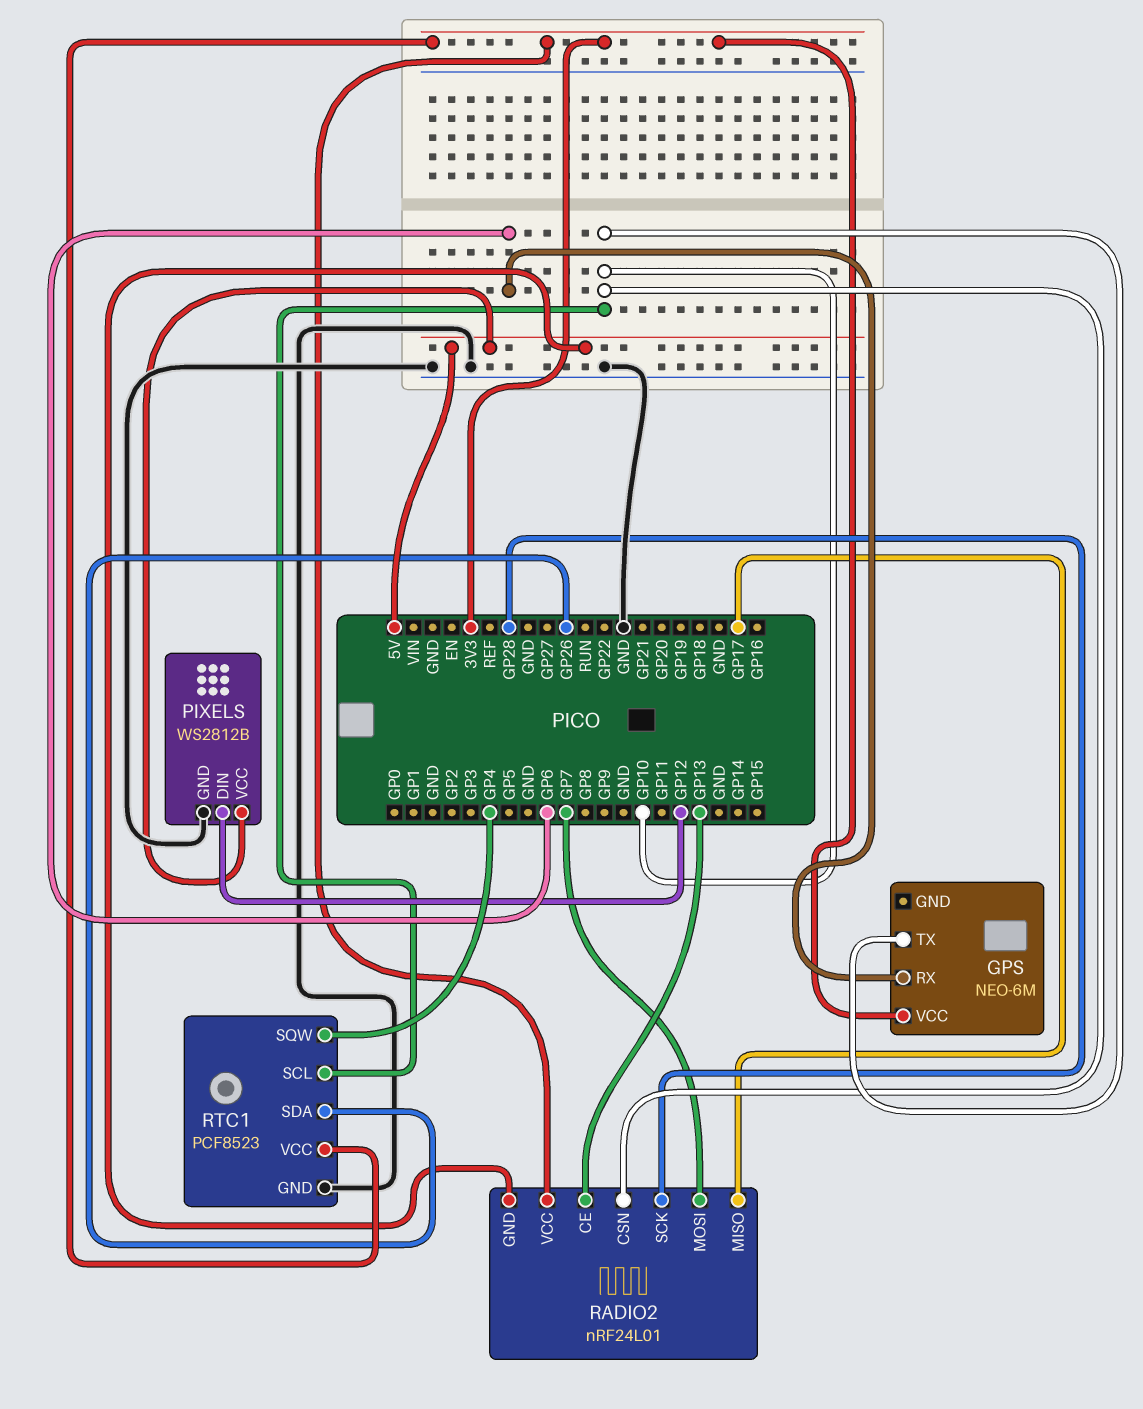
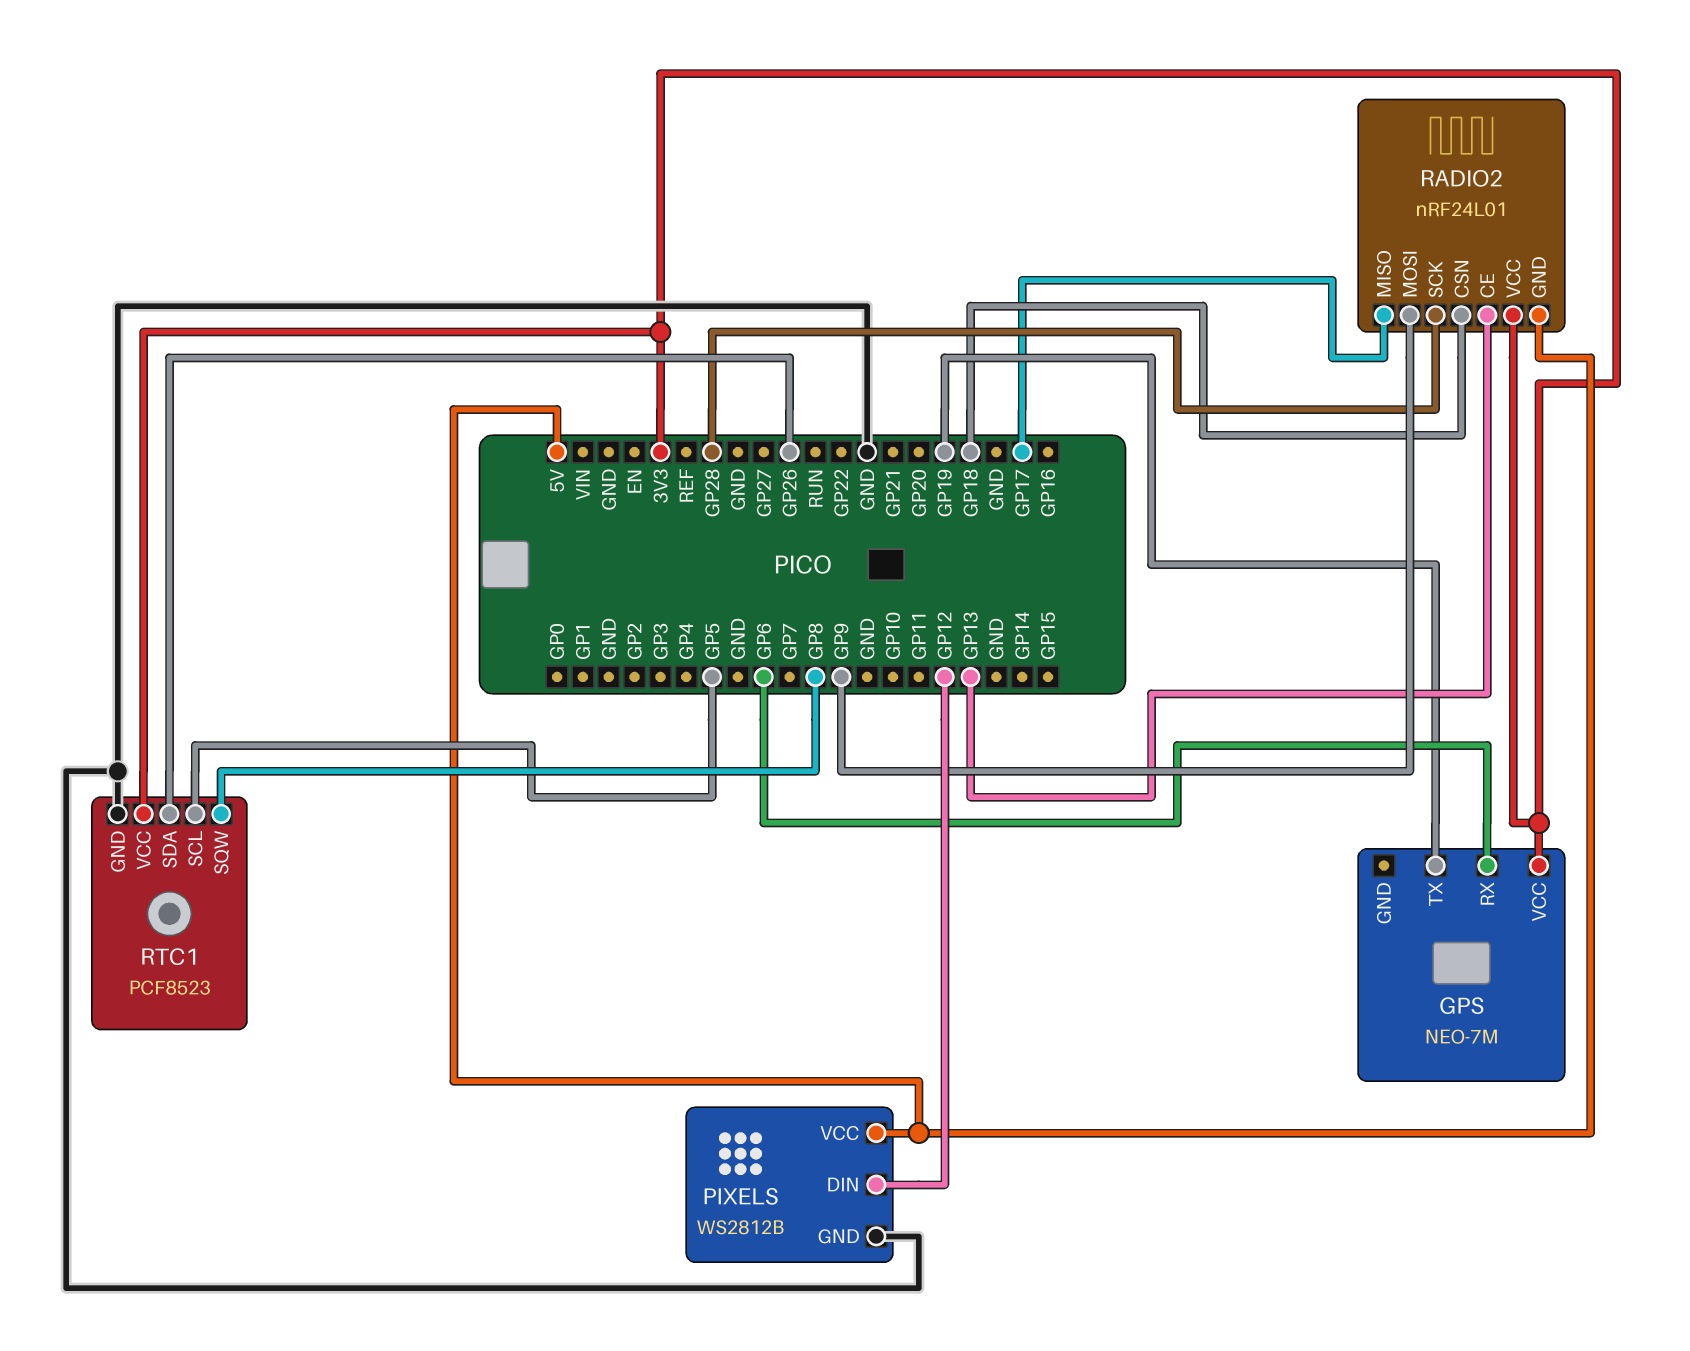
GPS: NEO-6M -> NEO-7M
GPS pin TX: GP10 -> GP19
RADIO2 pin CSN: GP10 -> GP18
RADIO2 pin MOSI: GP7 -> GP9
RTC1 pin SCL: GP10 -> GP5
RTC1 pin SQW: GP4 -> GP8

